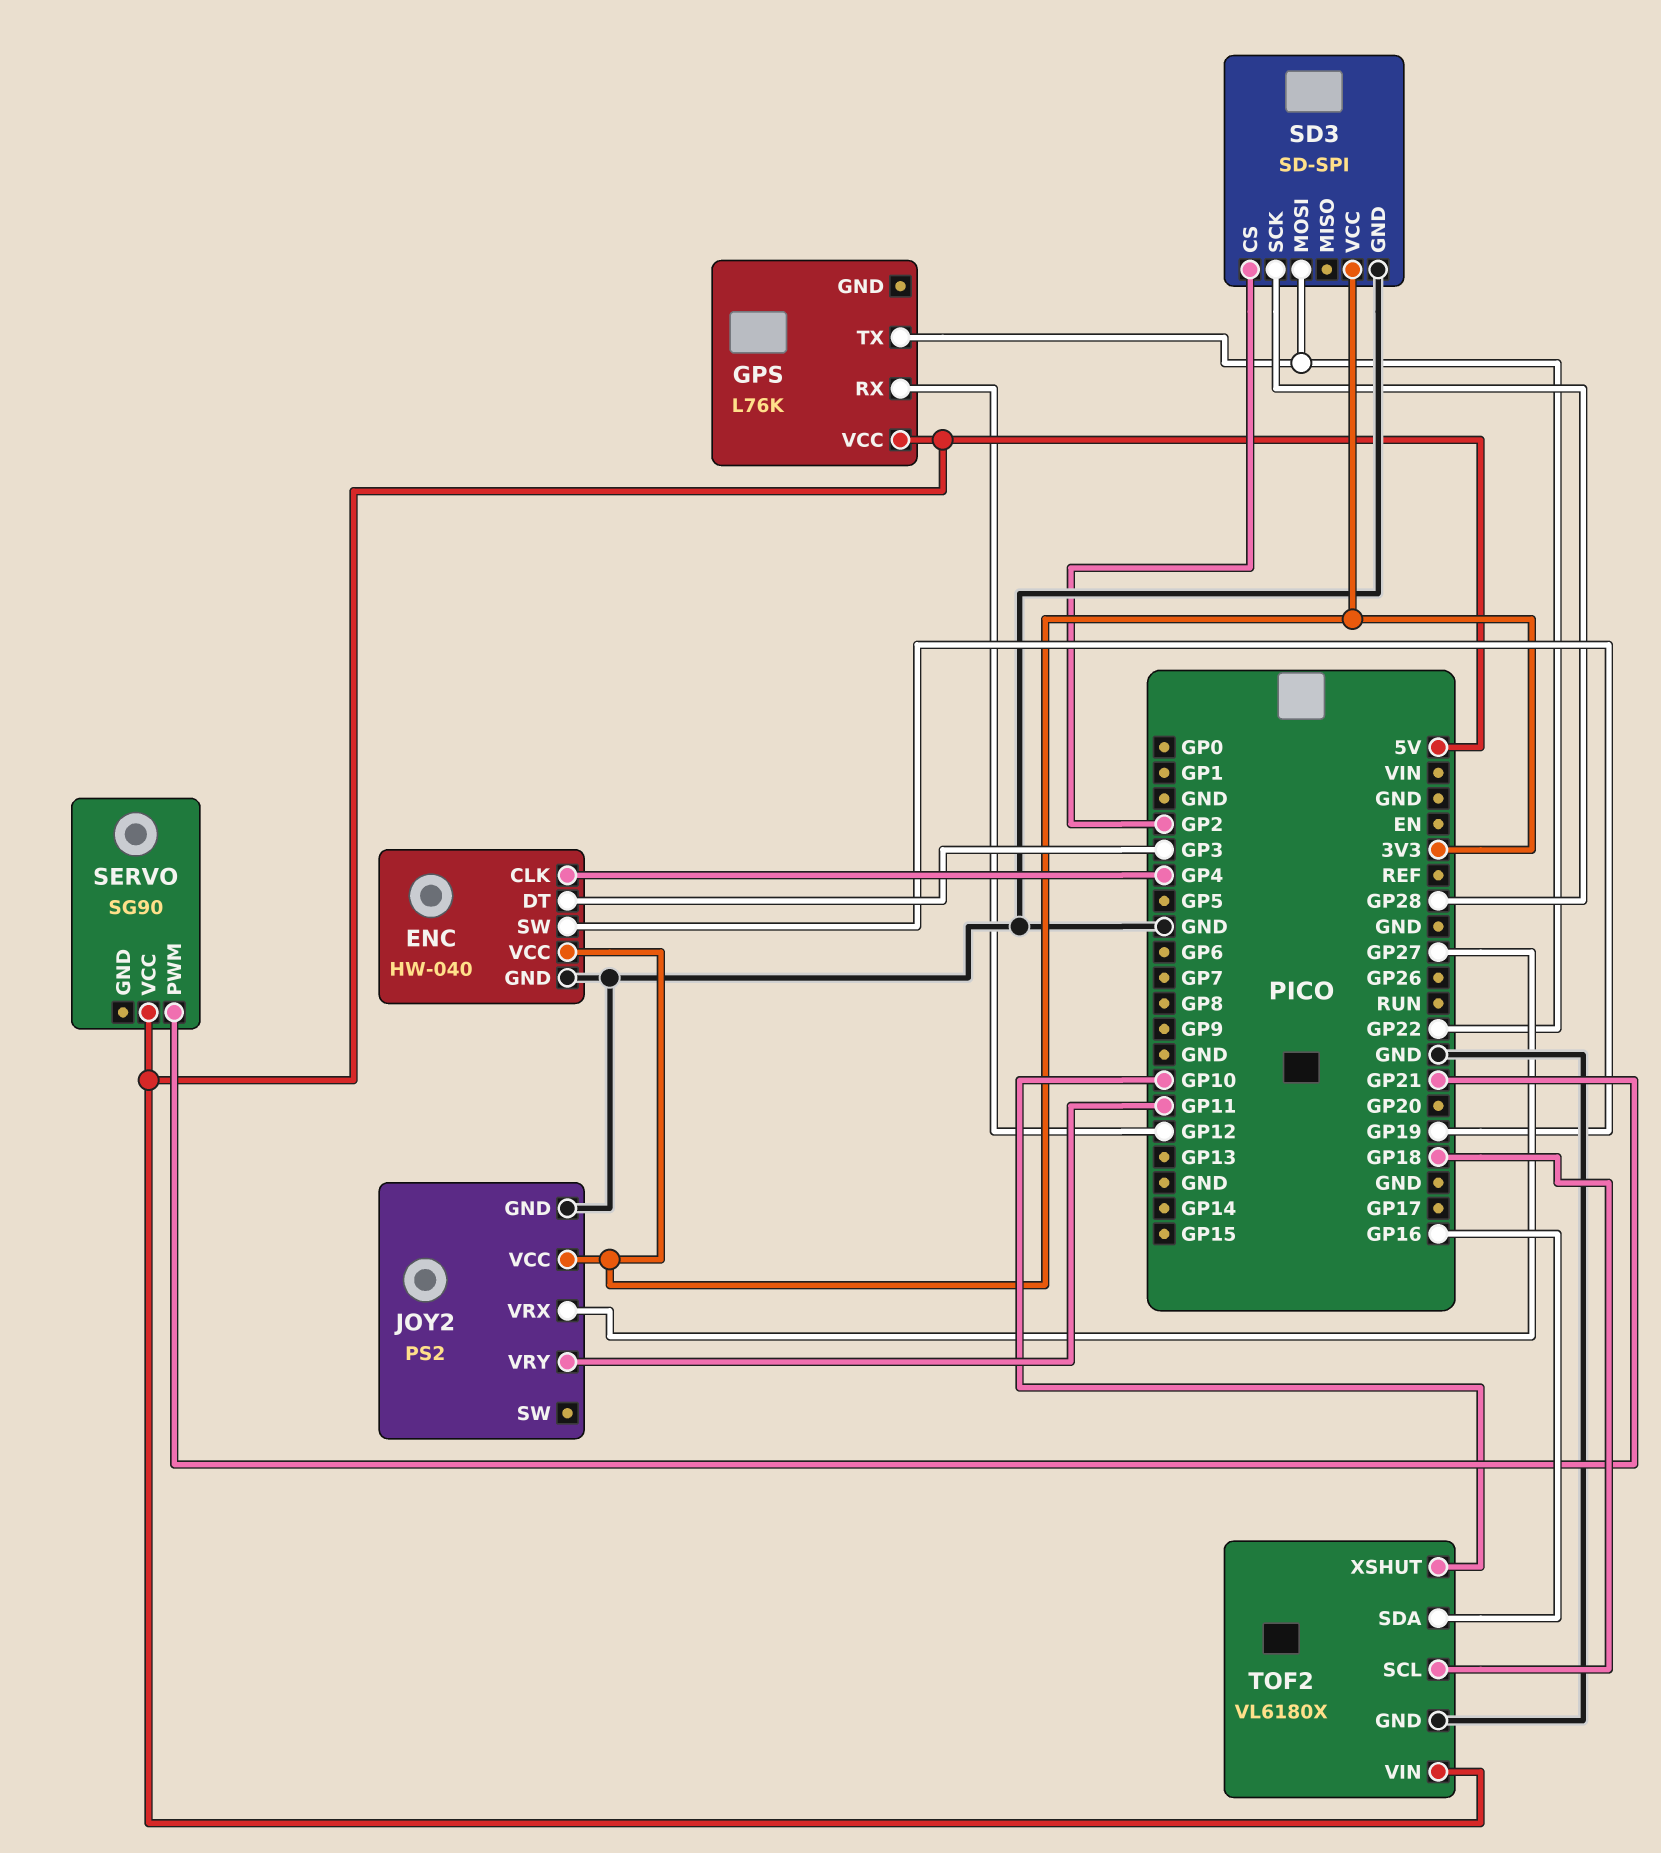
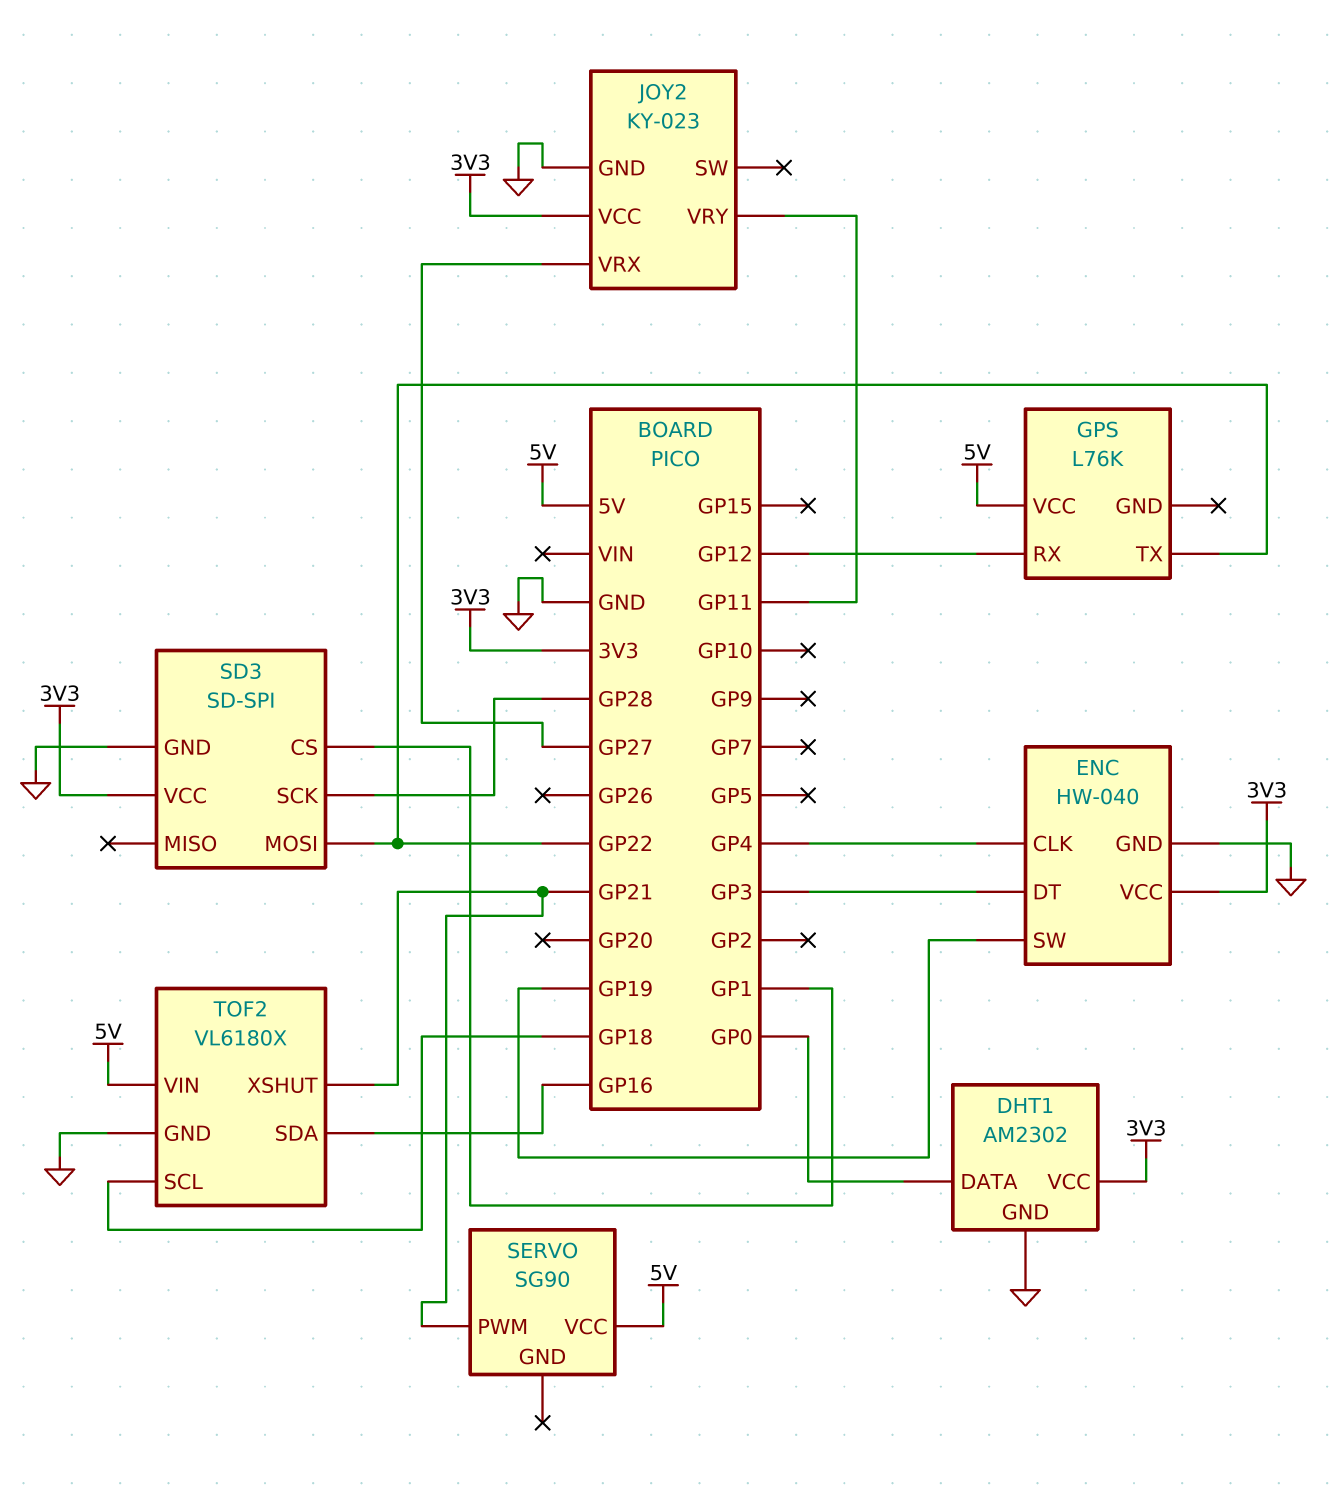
DHT1: none -> AM2302
DHT1 pin DATA: none -> GP0
DHT1 pin GND: none -> GND
DHT1 pin VCC: none -> 3V3
JOY2: PS2 -> KY-023
SD3 pin CS: GP2 -> GP1
TOF2 pin XSHUT: GP10 -> GP21

